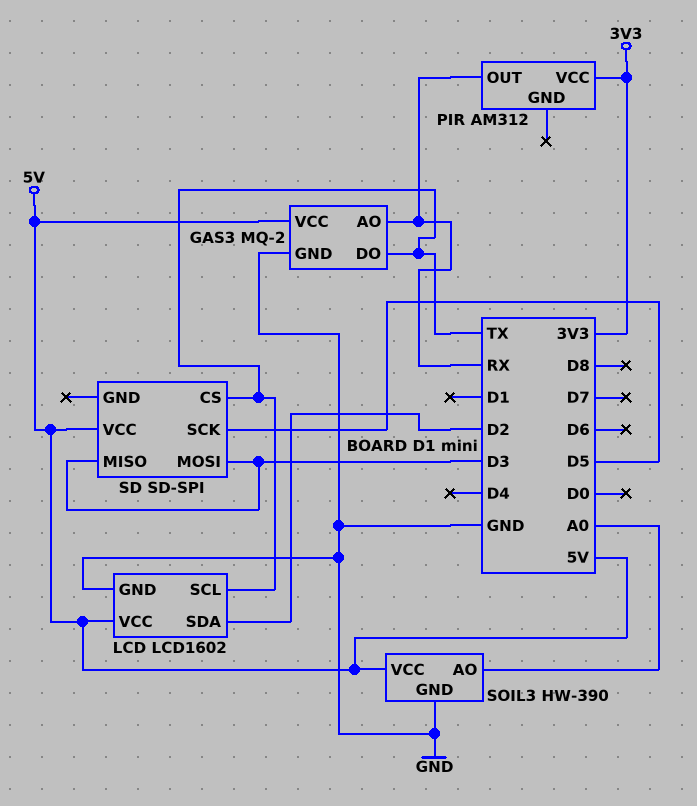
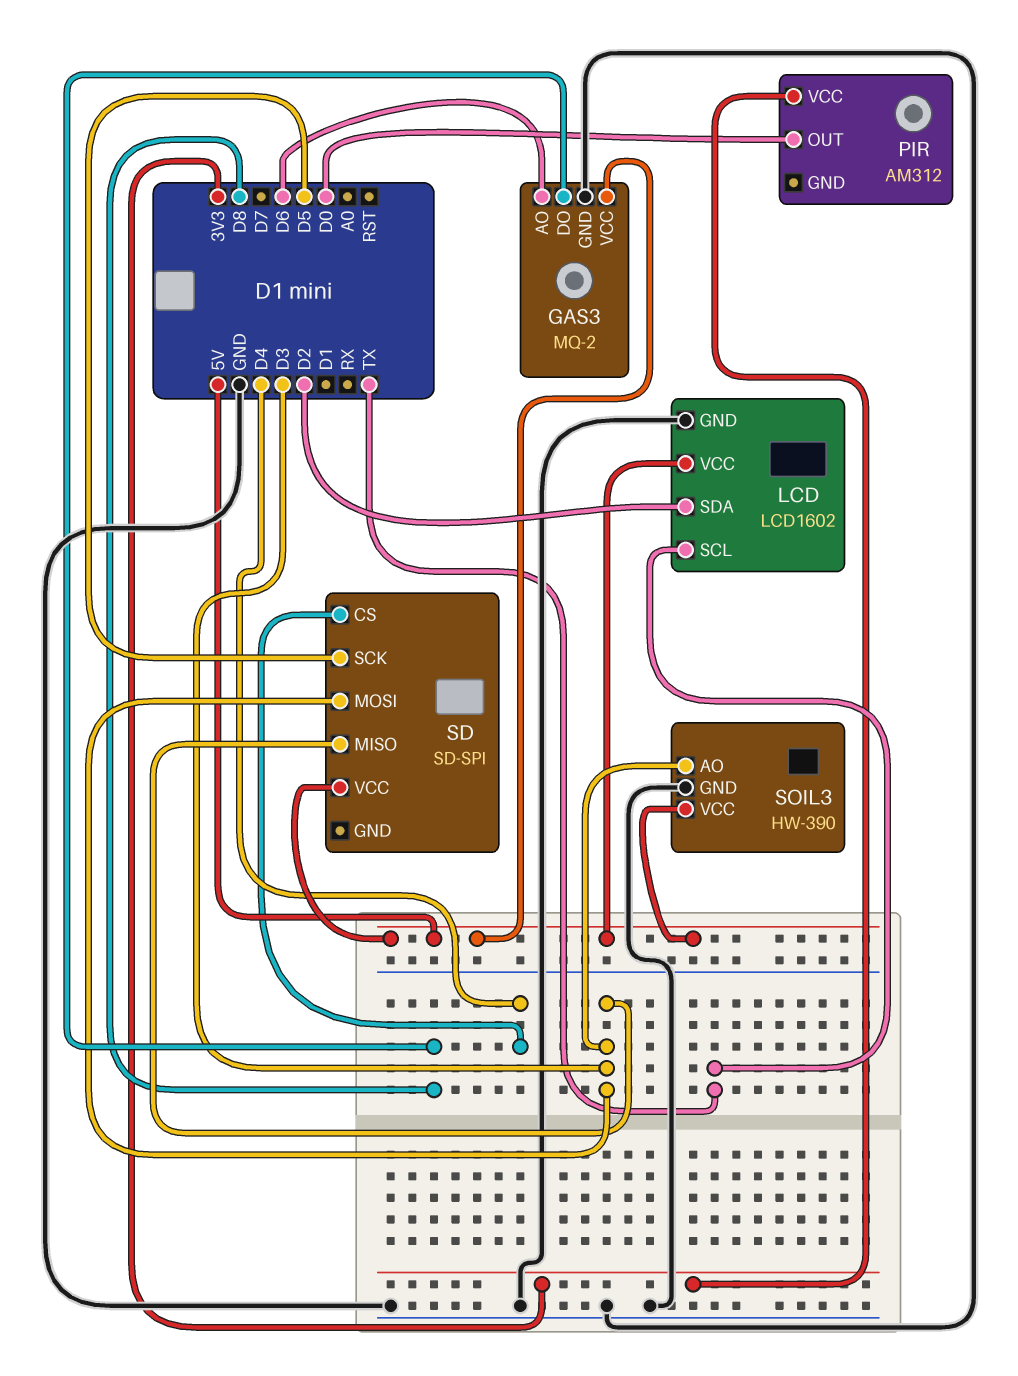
GAS3 pin AO: RX -> D6
GAS3 pin DO: TX -> D8
PIR pin OUT: RX -> D0
SD pin CS: TX -> D4
SOIL3 pin AO: A0 -> D3

